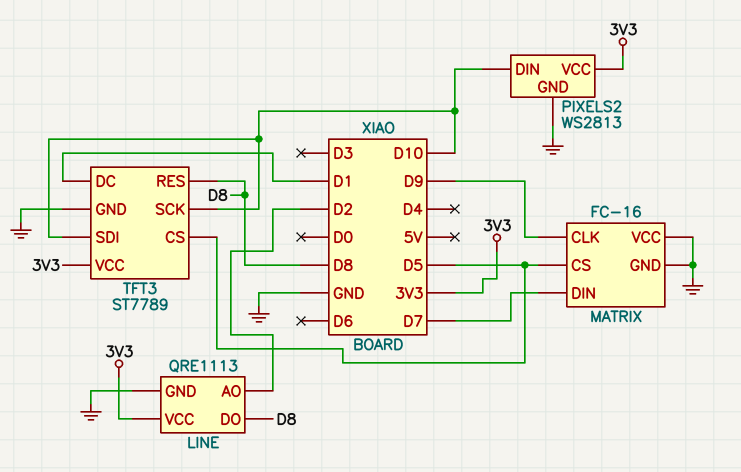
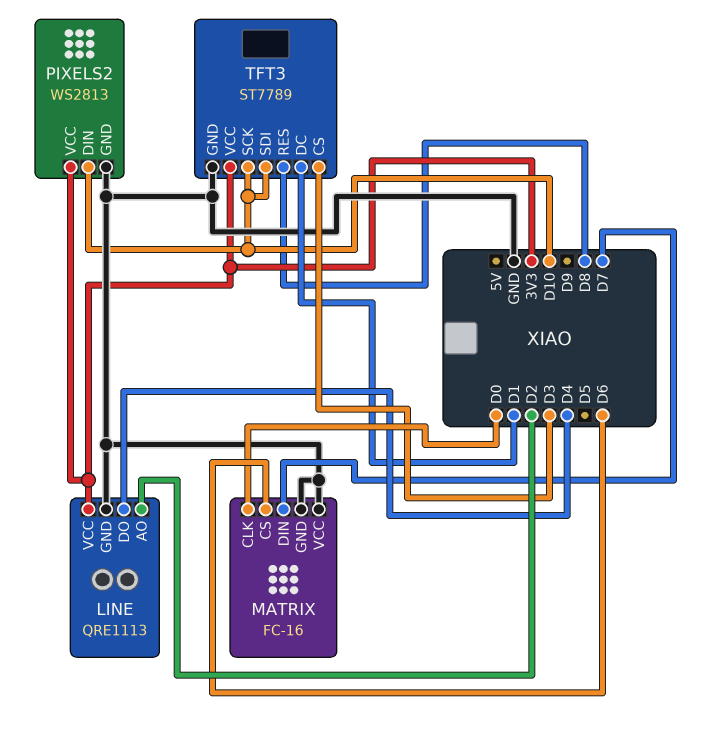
LINE pin DO: D8 -> D4
MATRIX pin CLK: D9 -> D0
MATRIX pin CS: D5 -> D6
TFT3 pin CS: D5 -> D3

